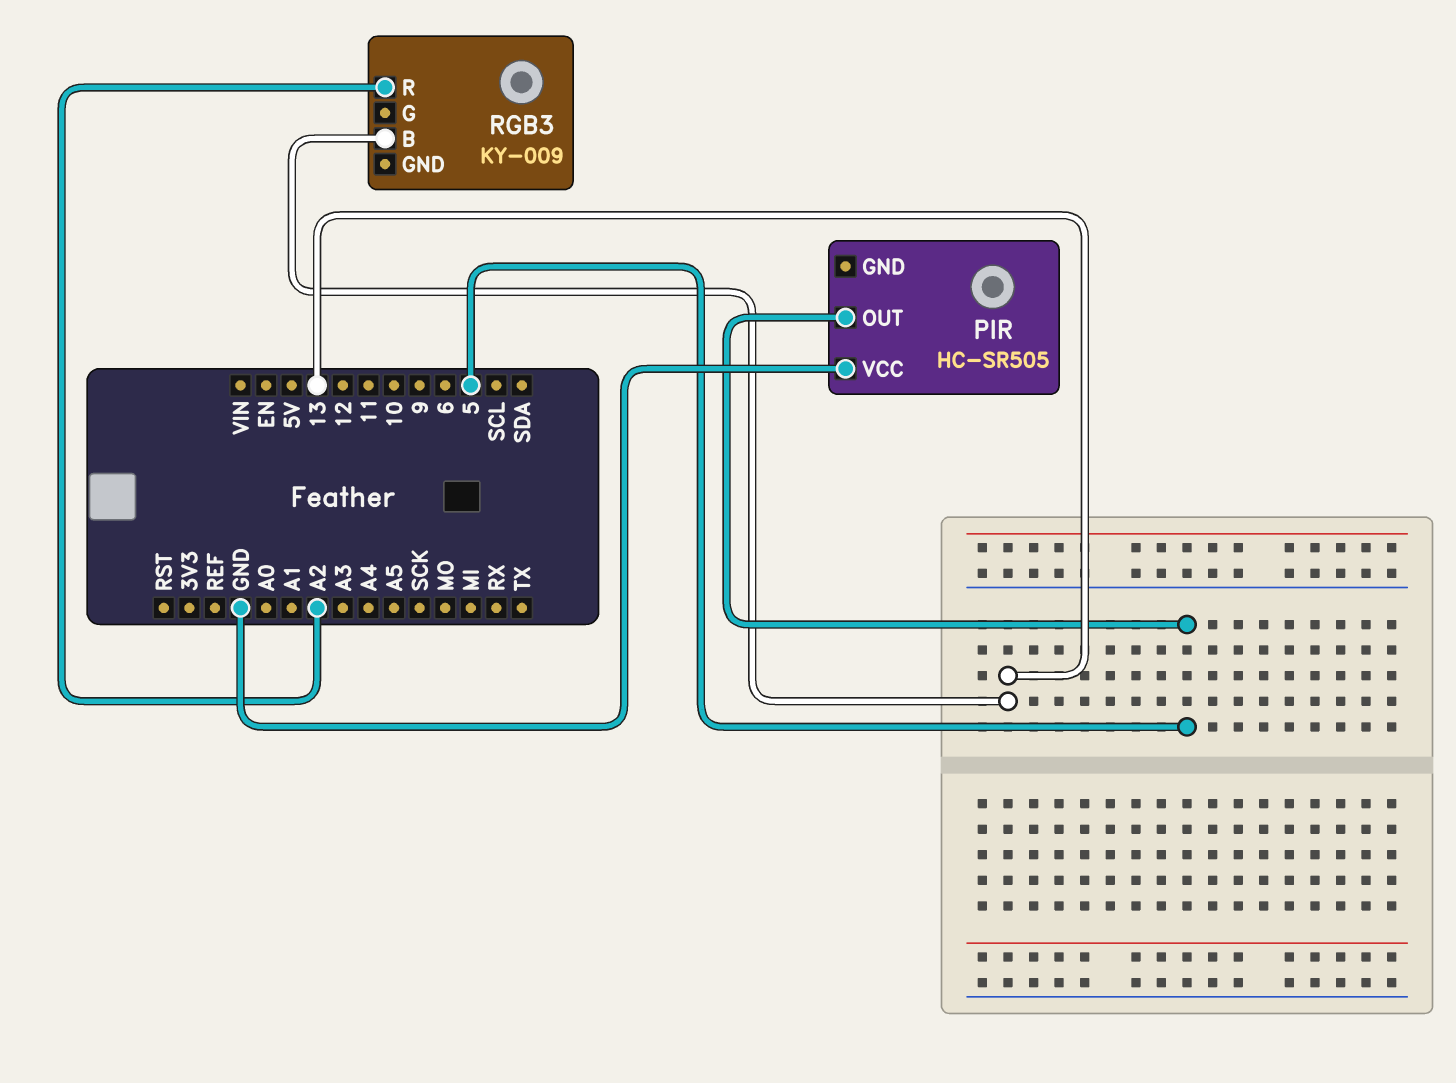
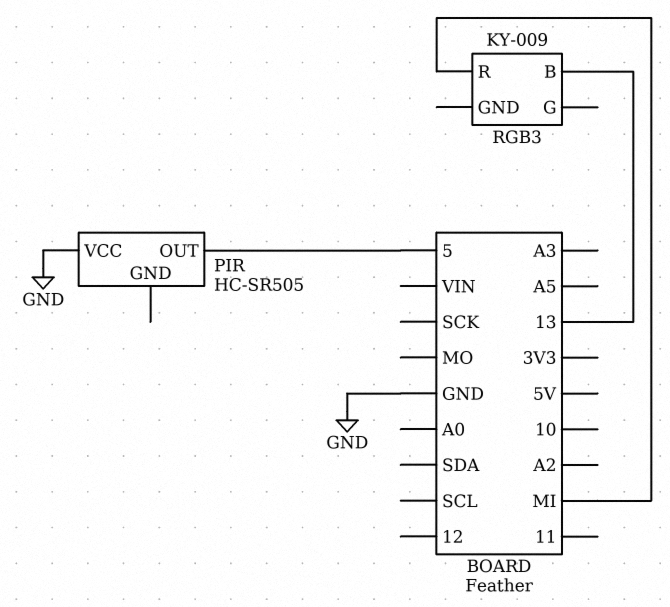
RGB3 pin R: A2 -> MI

